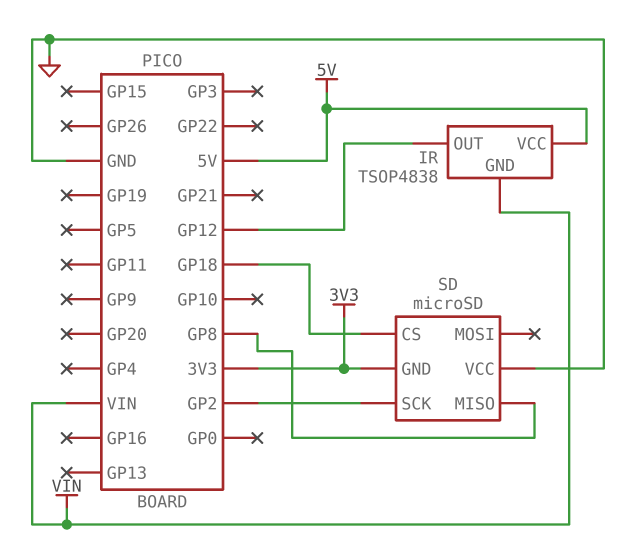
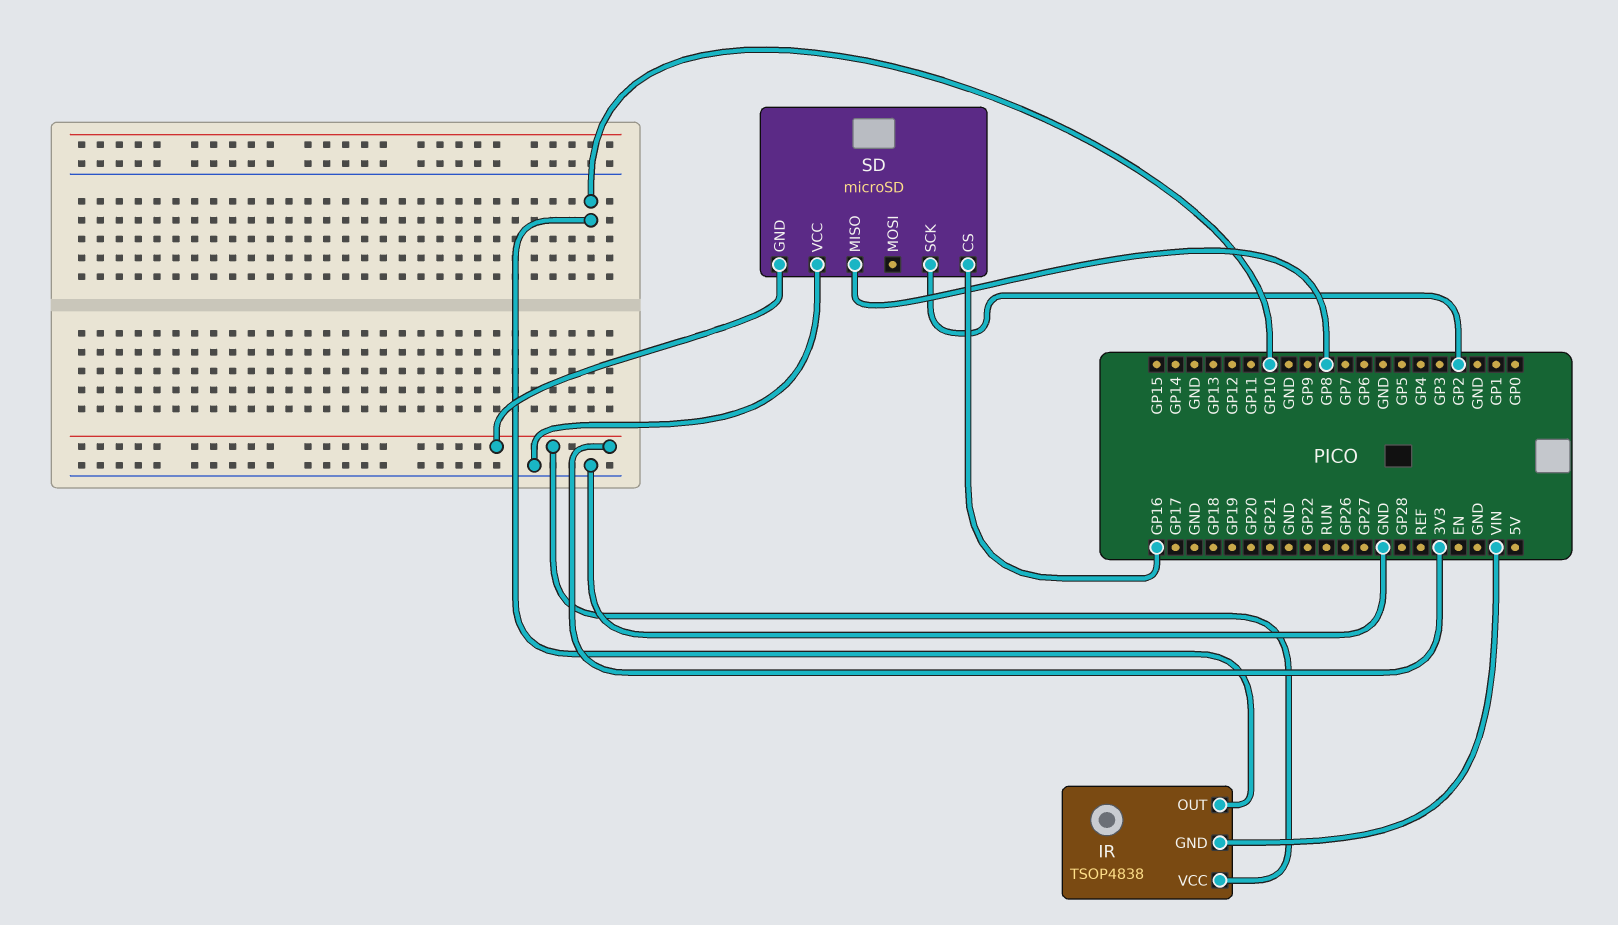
IR pin OUT: GP12 -> GP10
IR pin VCC: 5V -> 3V3
SD pin CS: GP18 -> GP16

